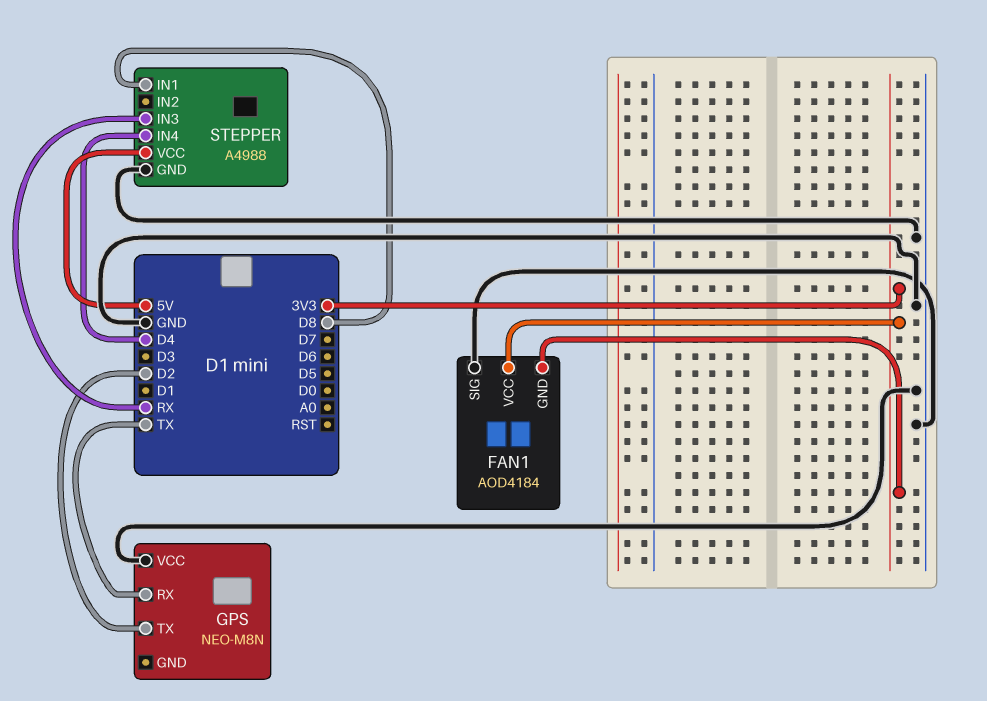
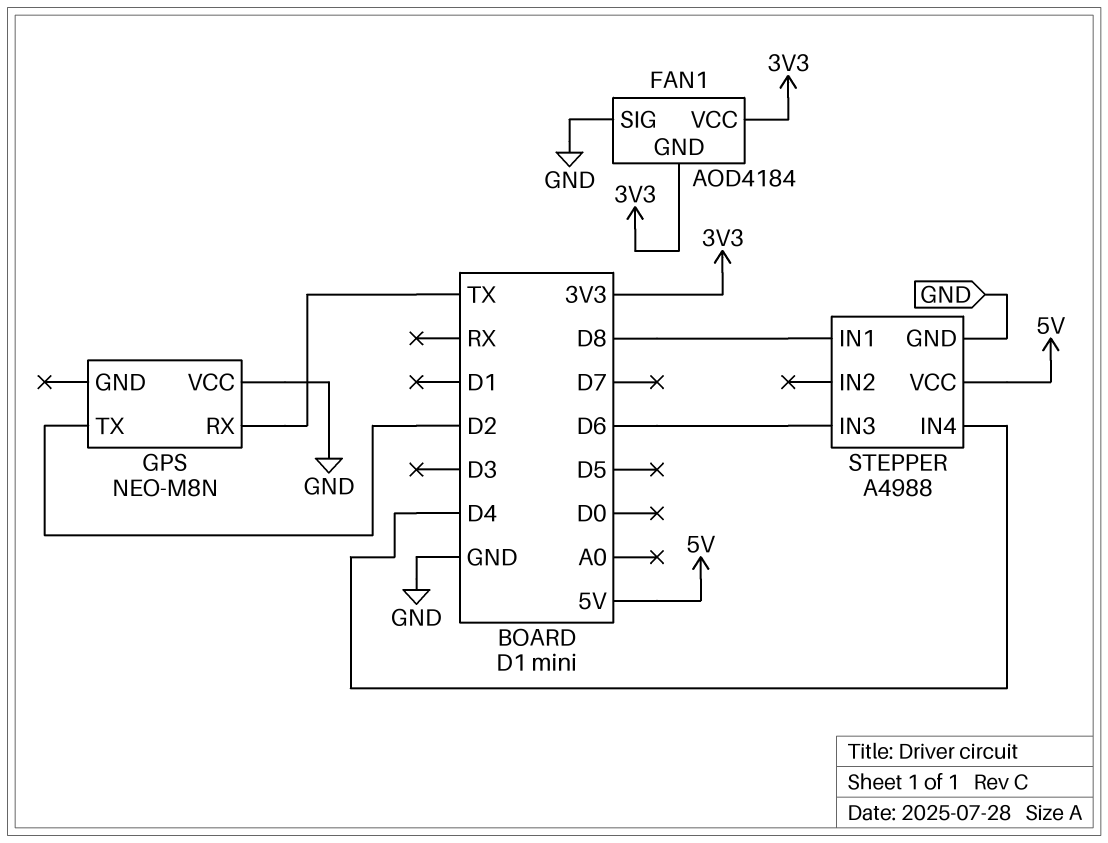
STEPPER pin IN3: RX -> D6

